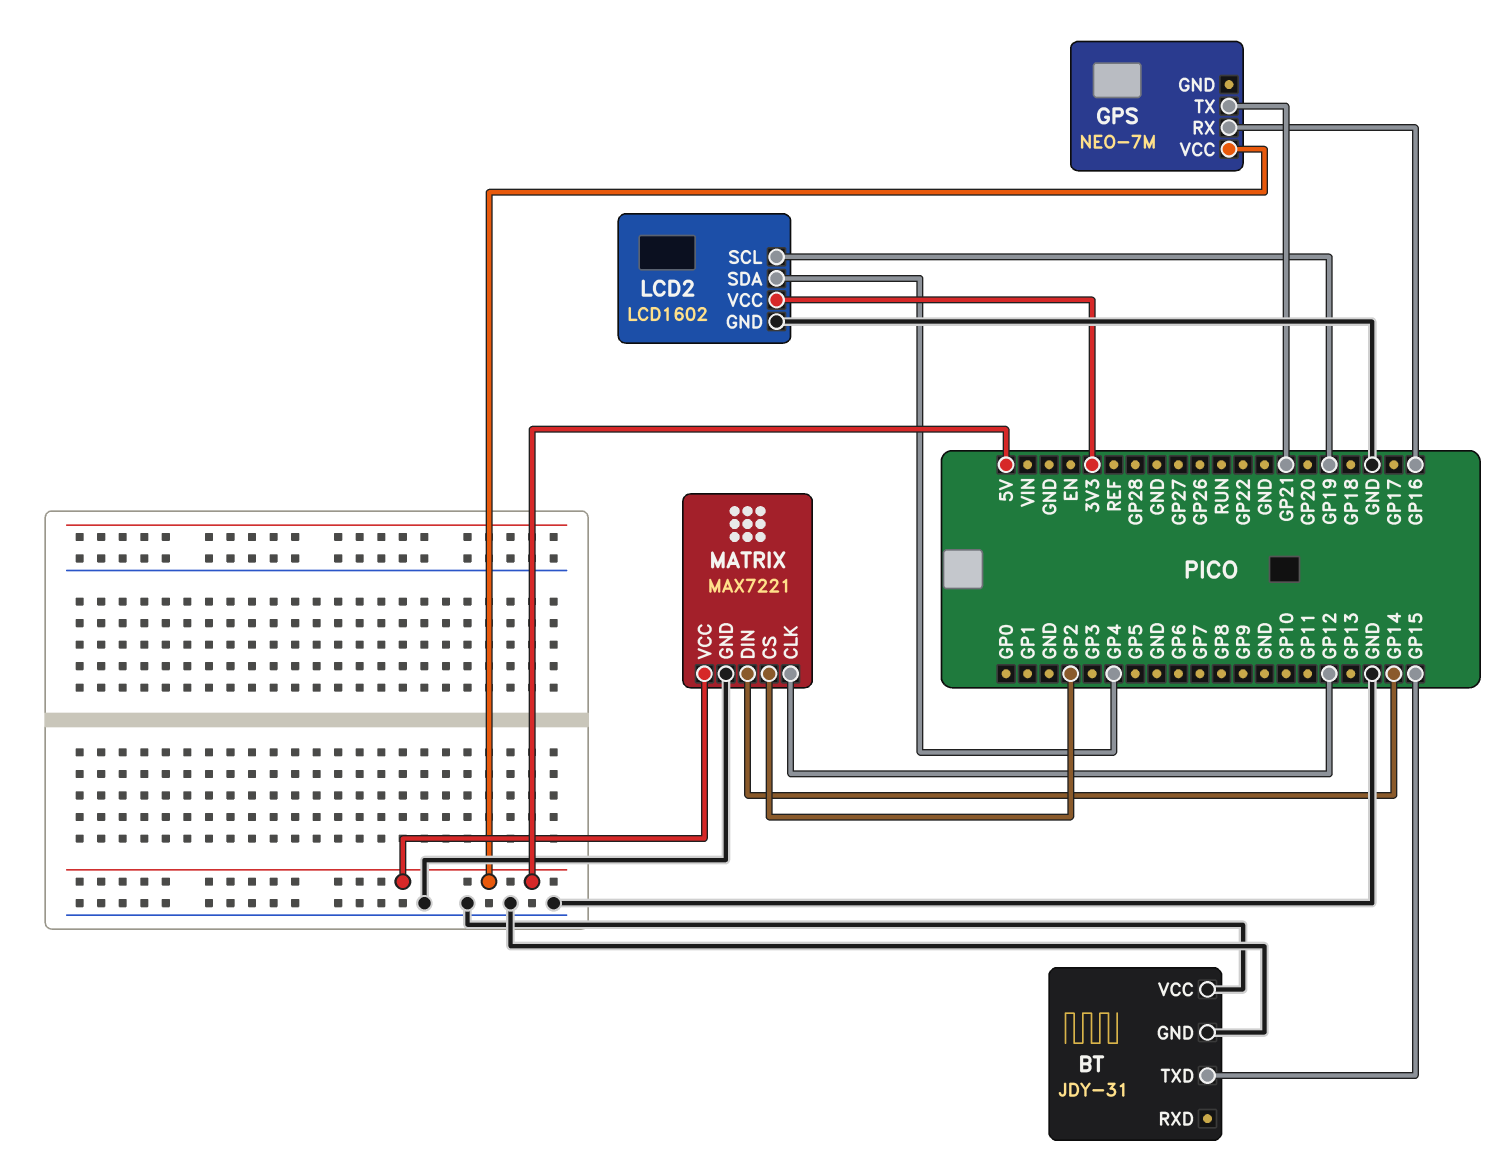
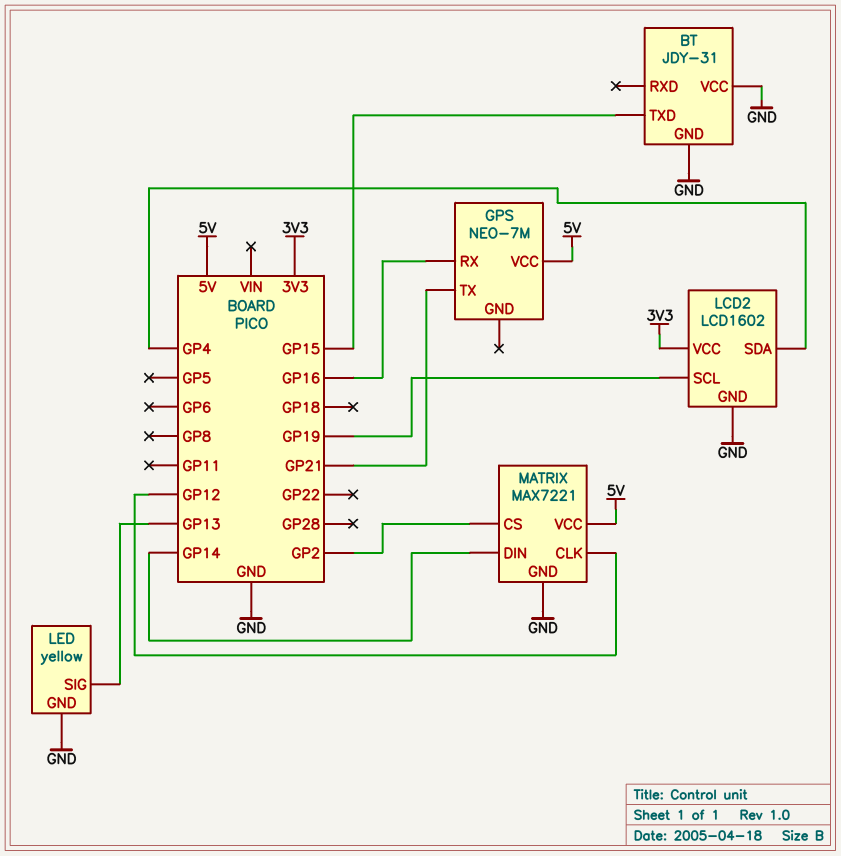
LED: none -> yellow
LED pin GND: none -> GND
LED pin SIG: none -> GP13

